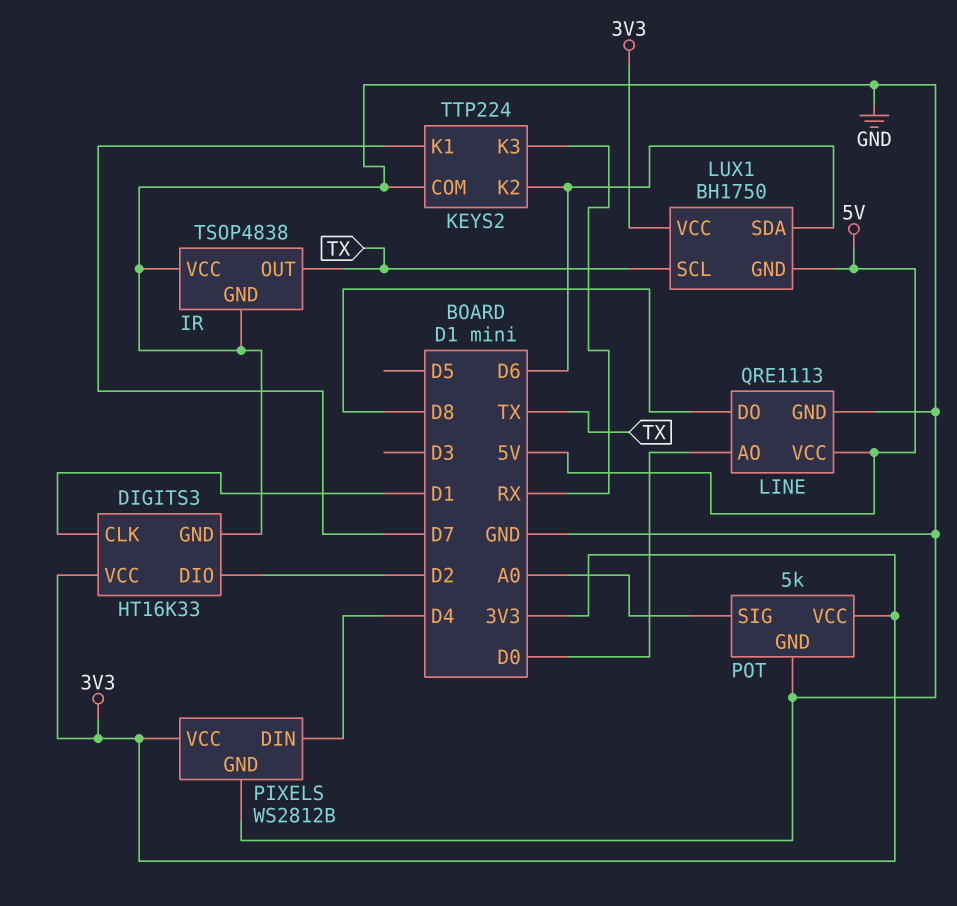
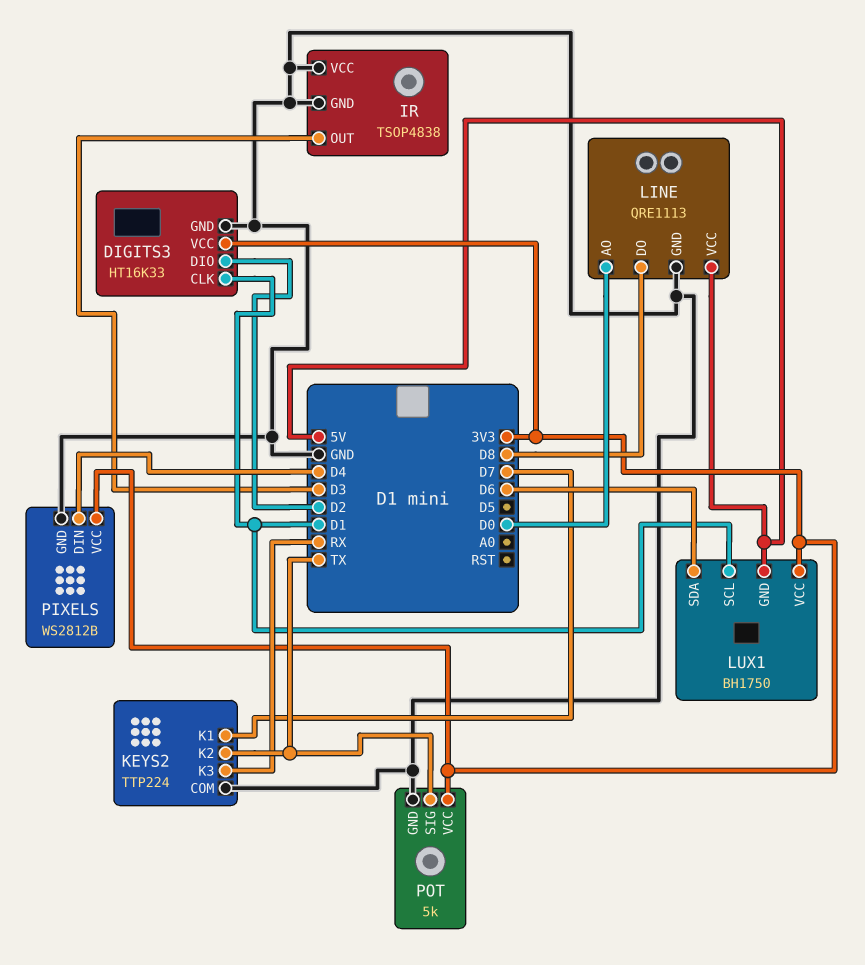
IR pin OUT: TX -> D3
KEYS2 pin K2: D6 -> TX
LUX1 pin SCL: TX -> D1
POT pin SIG: A0 -> TX

